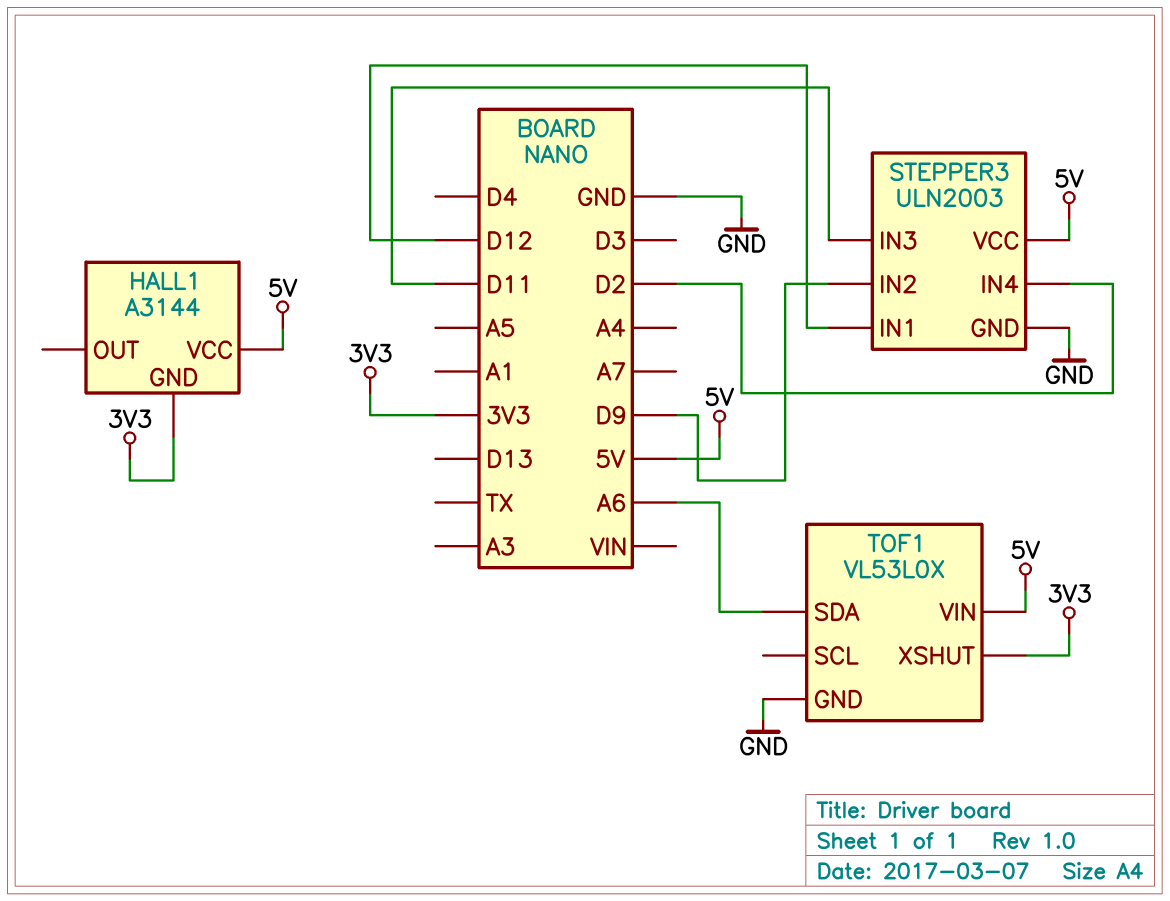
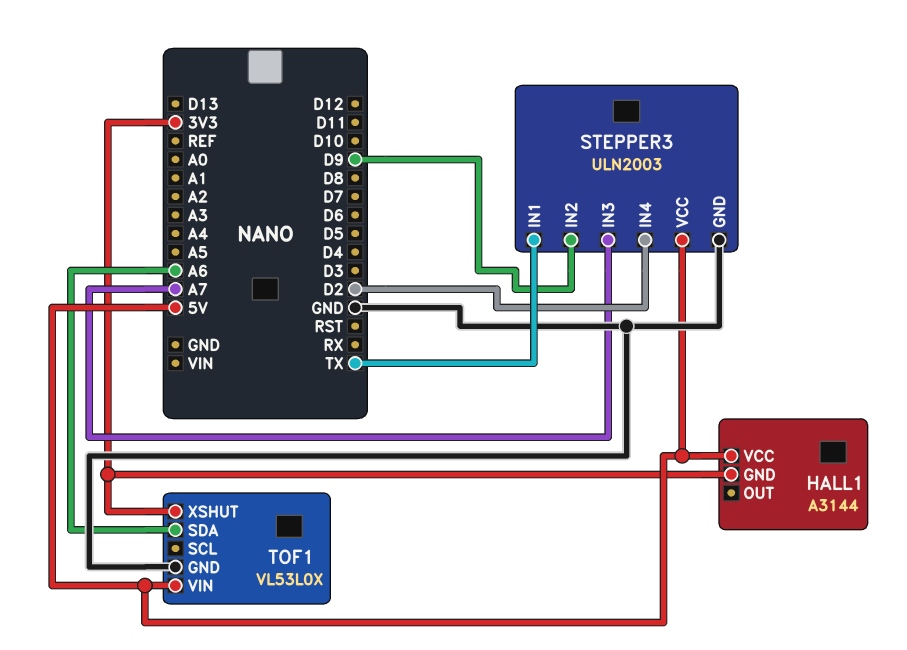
STEPPER3 pin IN1: D12 -> TX
STEPPER3 pin IN3: D11 -> A7

